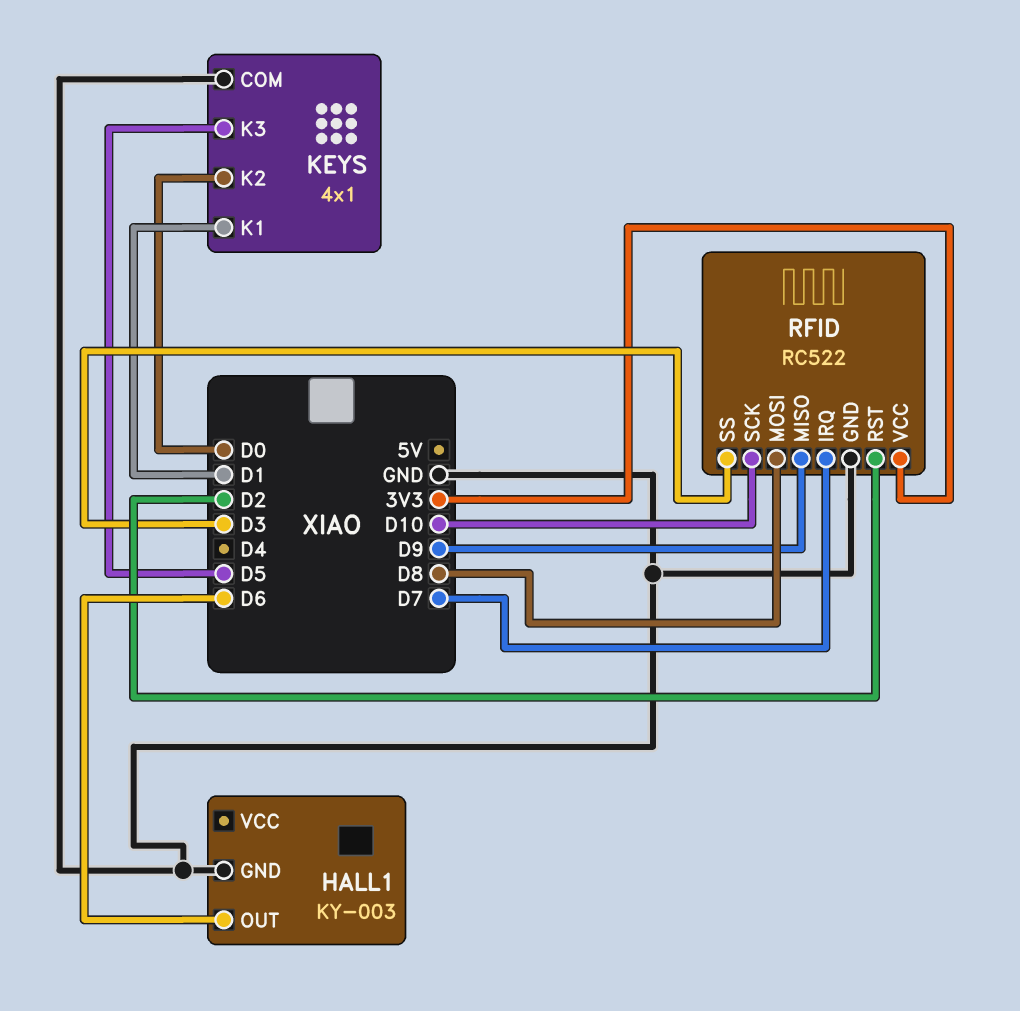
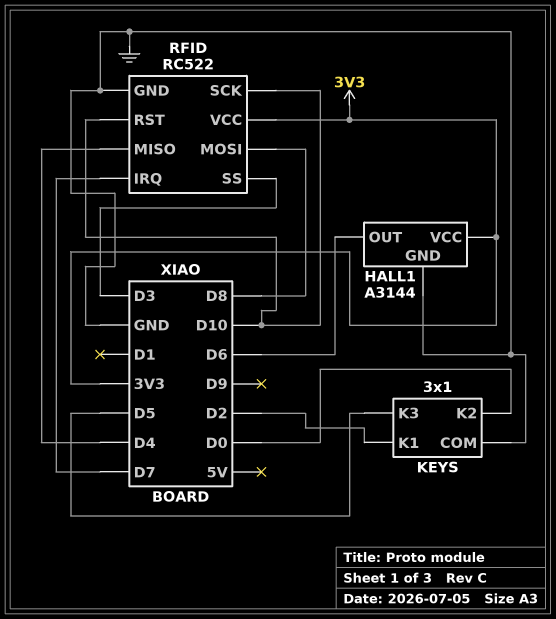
HALL1: KY-003 -> A3144
HALL1 pin VCC: none -> 3V3
KEYS: 4x1 -> 3x1
KEYS pin K1: D1 -> D2
RFID pin MISO: D9 -> D4
RFID pin RST: D2 -> D10

